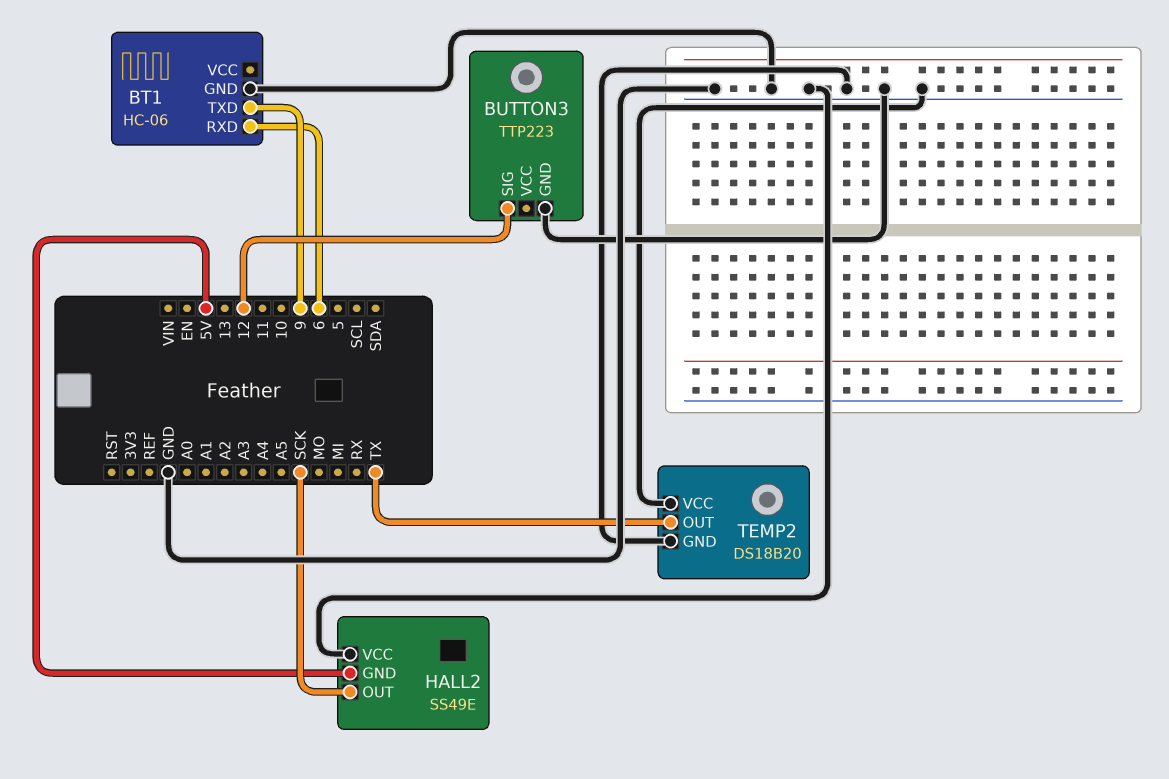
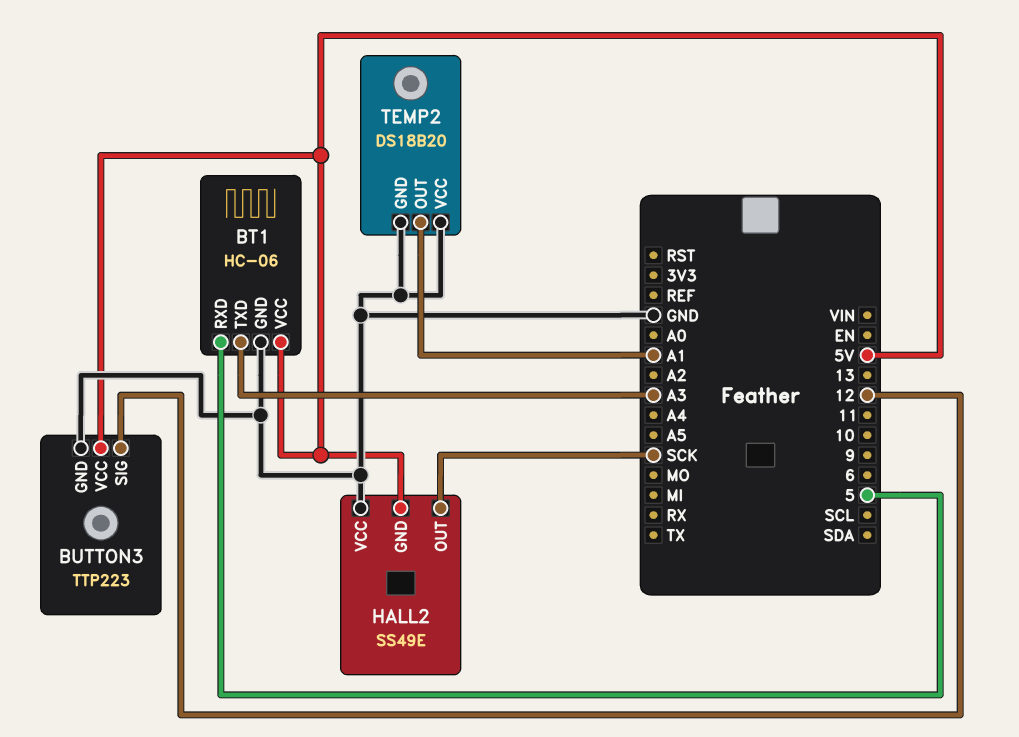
BT1 pin RXD: 6 -> 5
BT1 pin TXD: 9 -> A3
BT1 pin VCC: none -> 5V
BUTTON3 pin VCC: none -> 5V
TEMP2 pin OUT: TX -> A1

